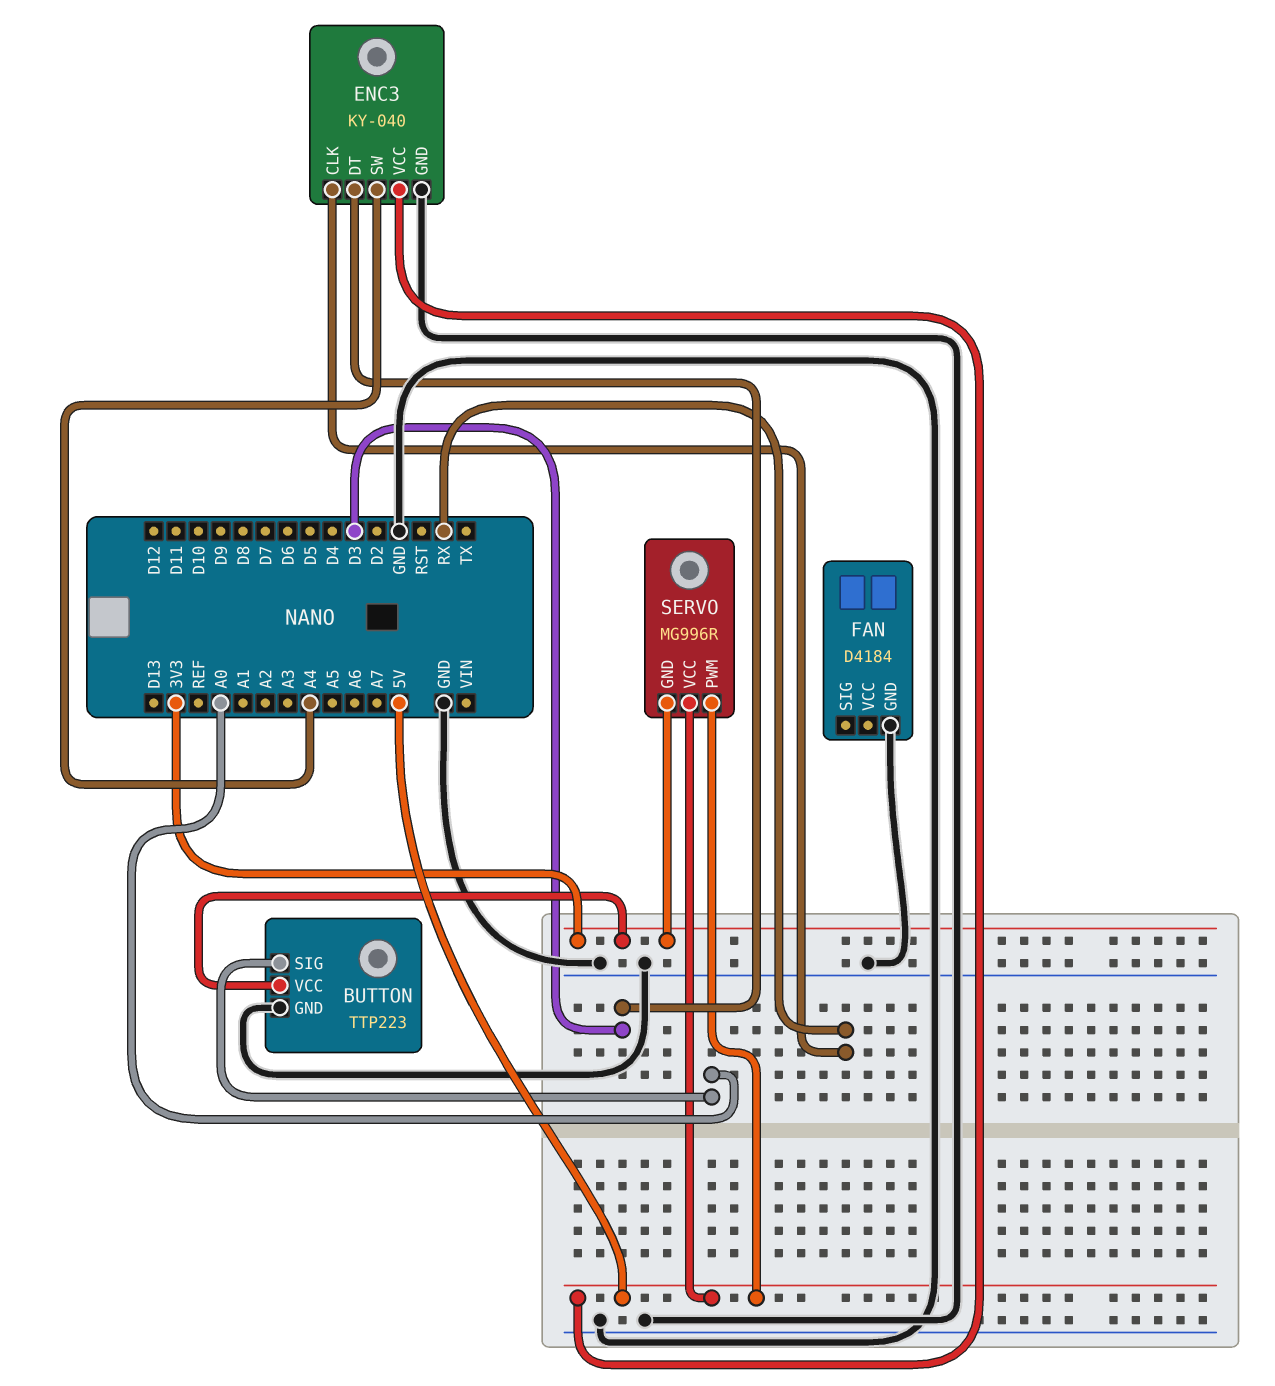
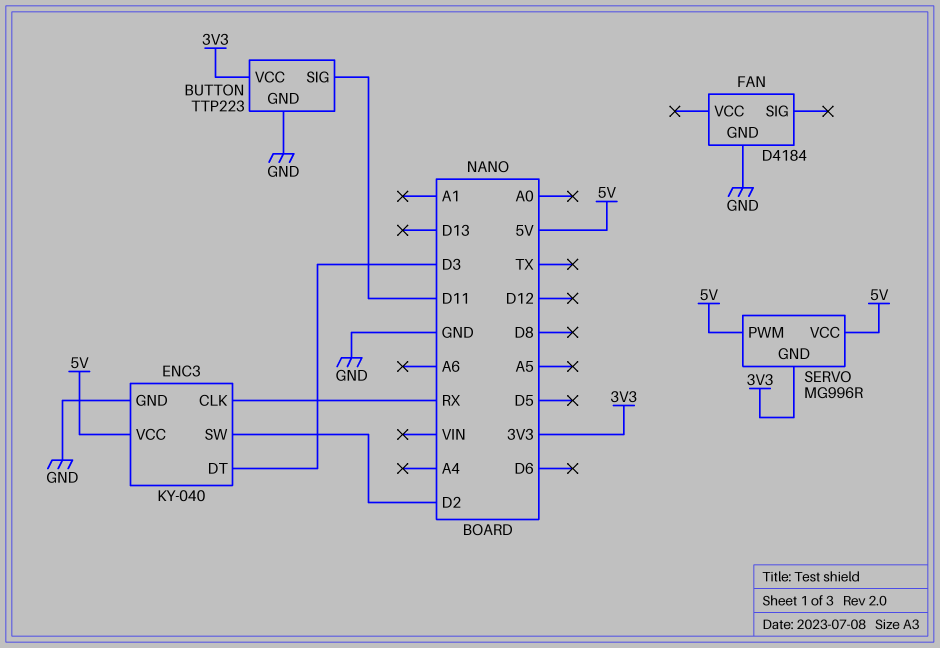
BUTTON pin SIG: A0 -> D11
ENC3 pin SW: A4 -> D2

